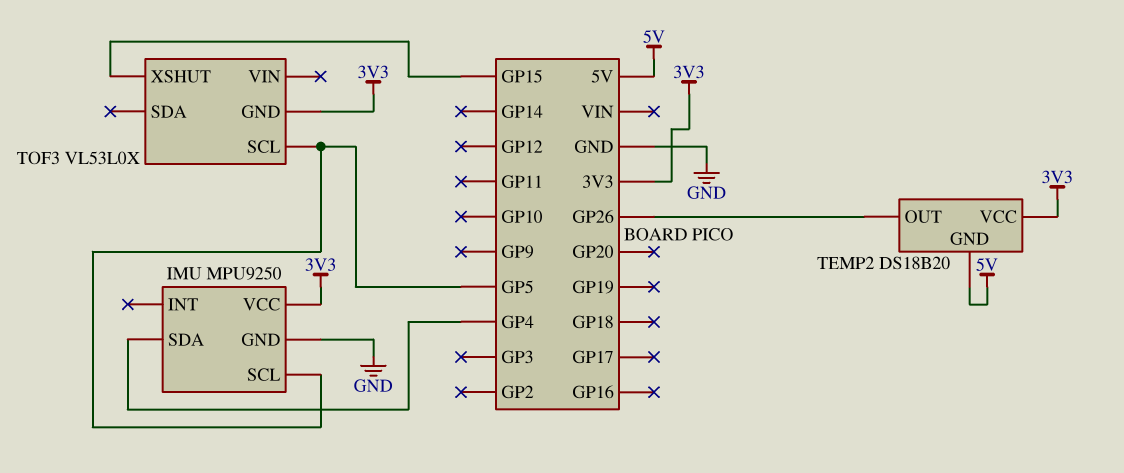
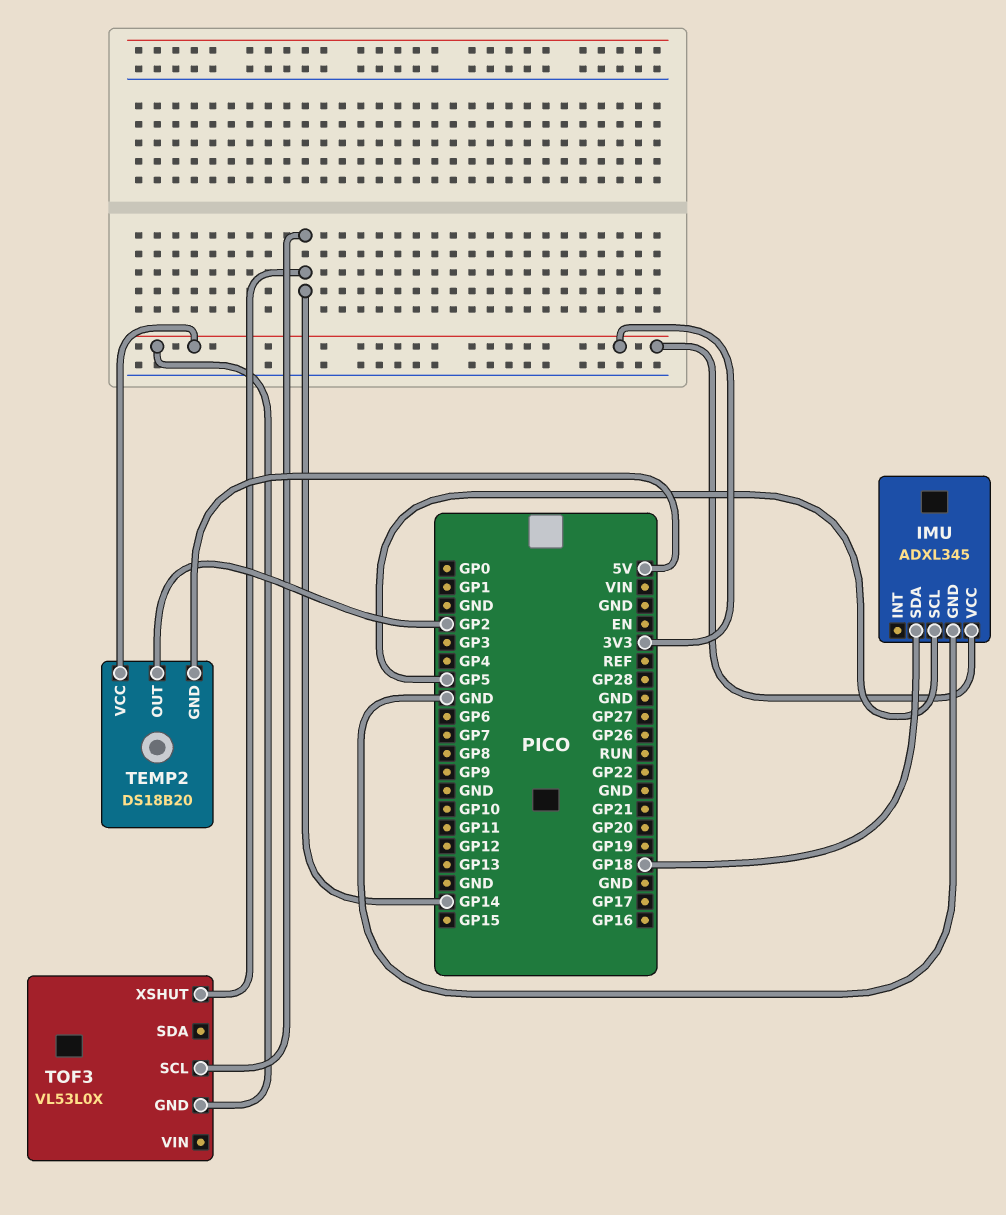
IMU: MPU9250 -> ADXL345
IMU pin SDA: GP4 -> GP18
TEMP2 pin OUT: GP26 -> GP2
TOF3 pin SCL: GP5 -> GP14
TOF3 pin XSHUT: GP15 -> GP14

